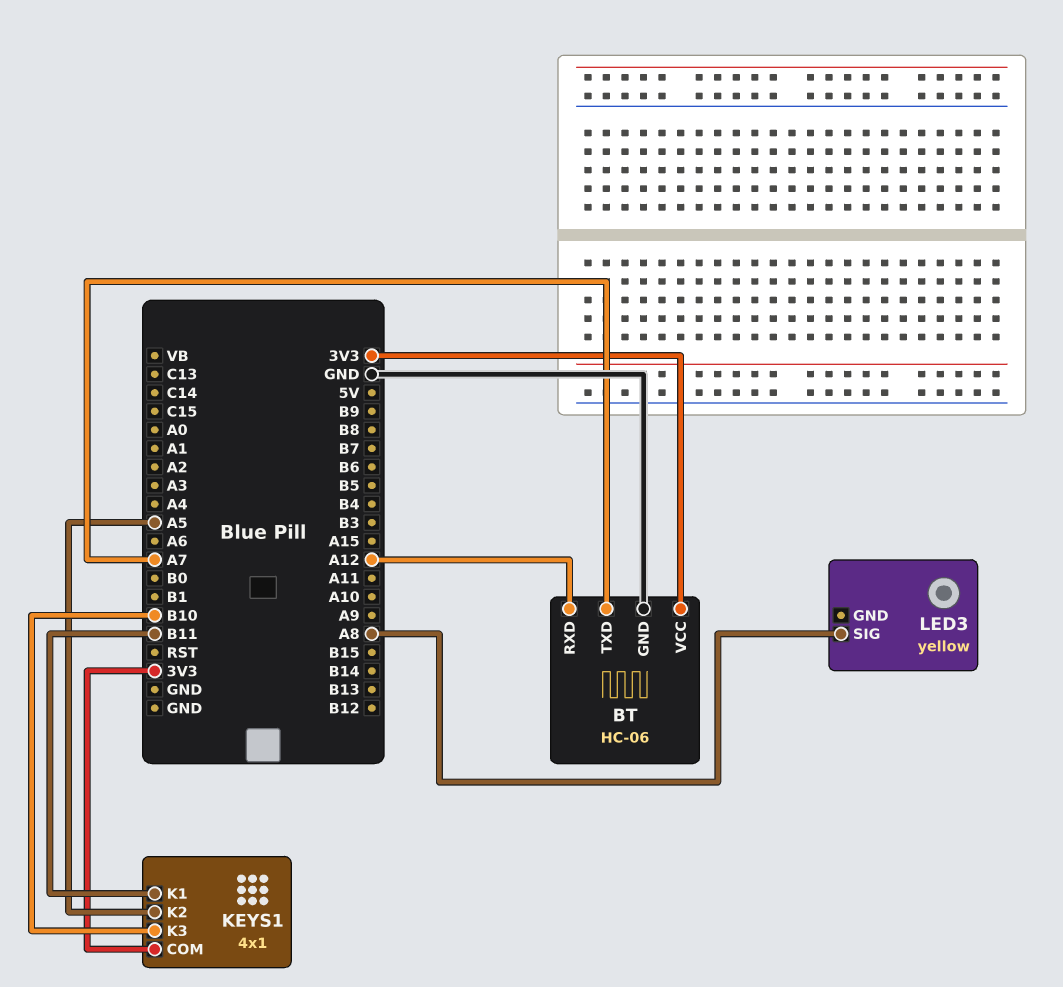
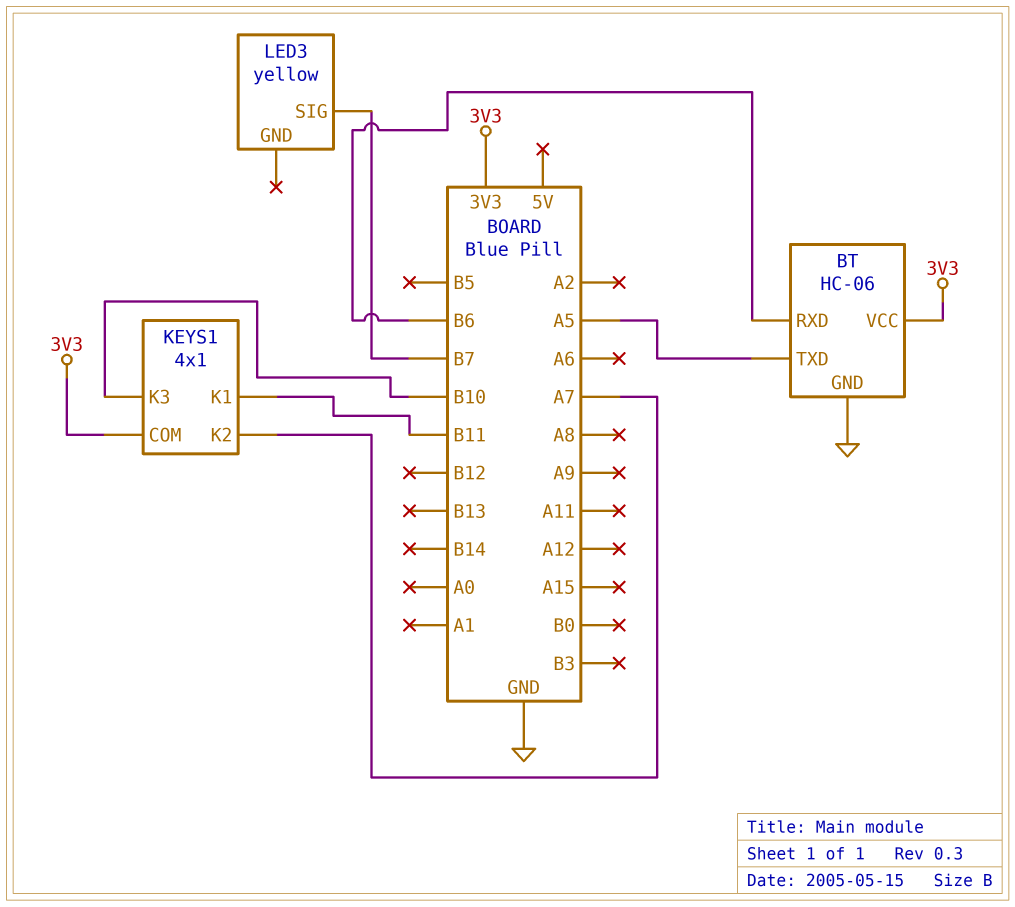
BT pin RXD: A12 -> B6
BT pin TXD: A7 -> A5
KEYS1 pin K2: A5 -> A7
LED3 pin SIG: A8 -> B7

